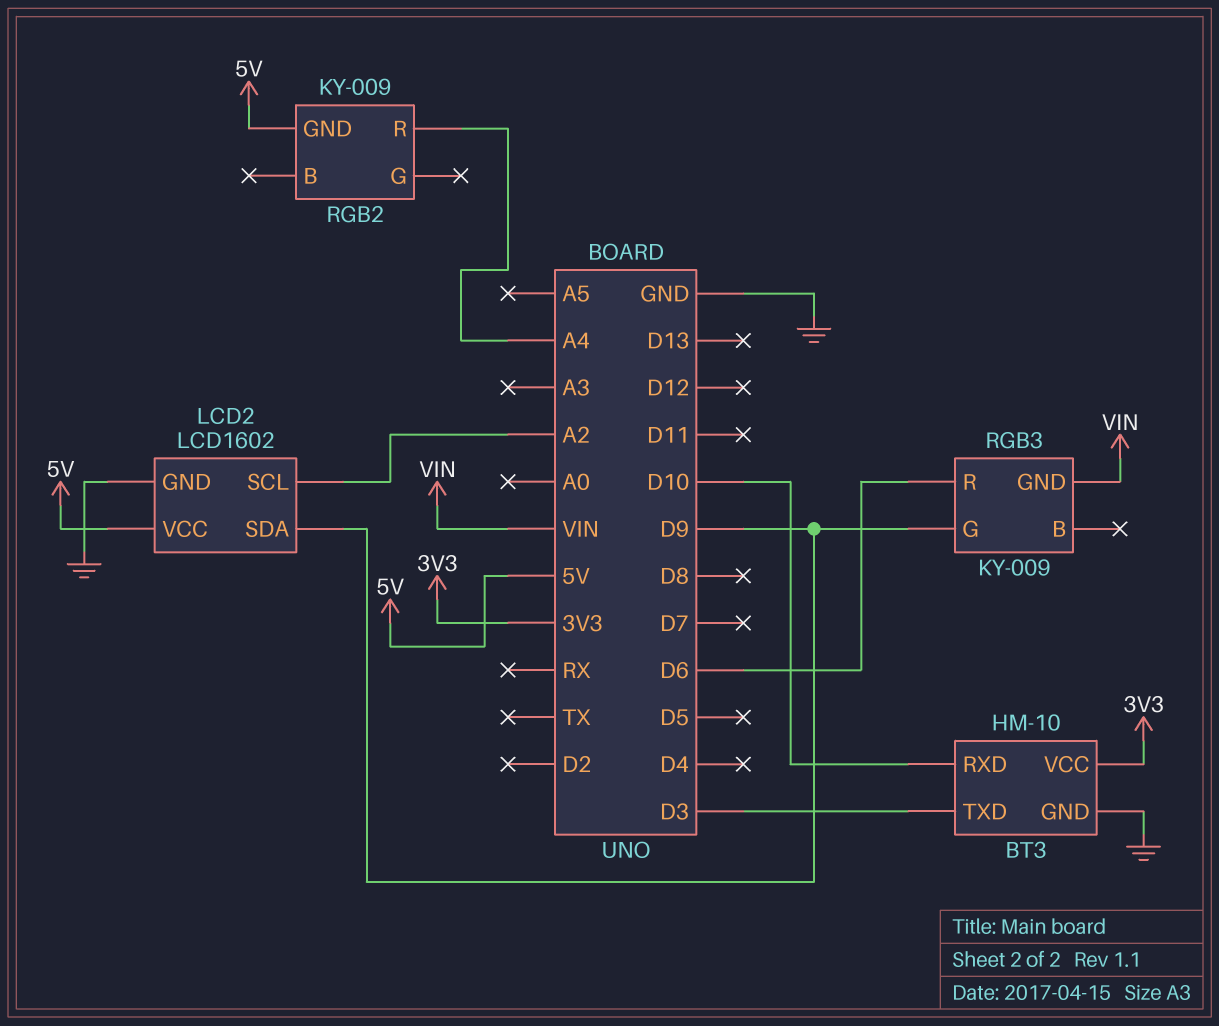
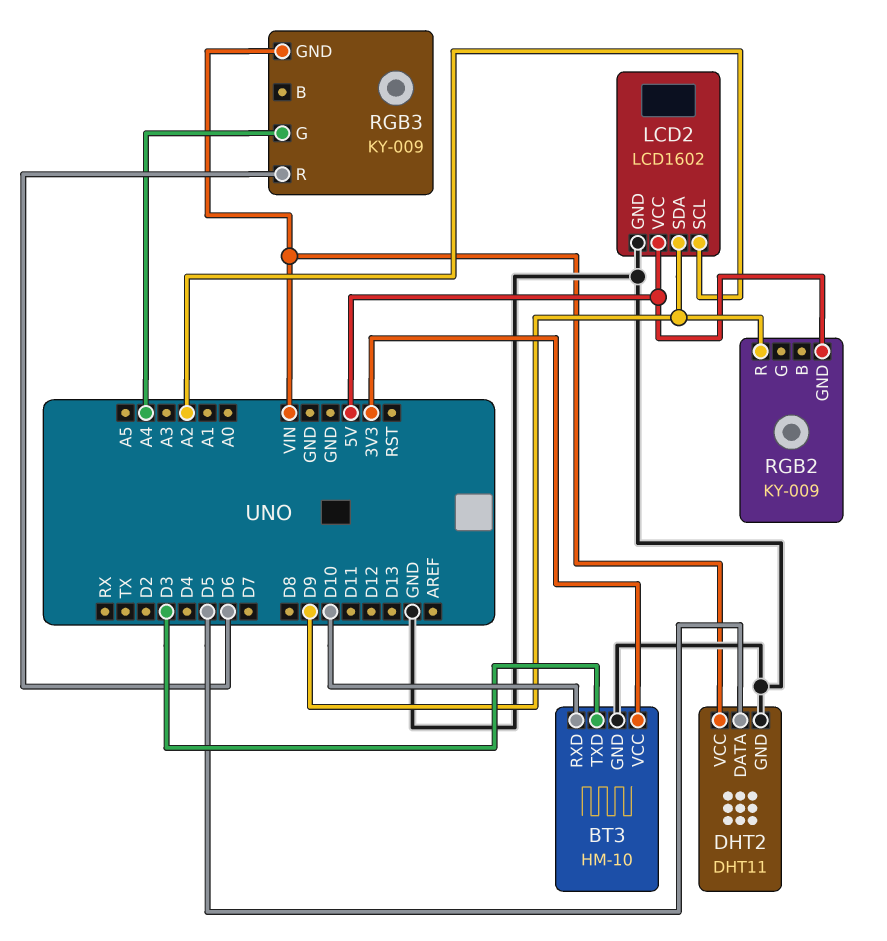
DHT2: none -> DHT11
DHT2 pin DATA: none -> D5
DHT2 pin GND: none -> GND
DHT2 pin VCC: none -> VIN
RGB2 pin R: A4 -> D9
RGB3 pin G: D9 -> A4

